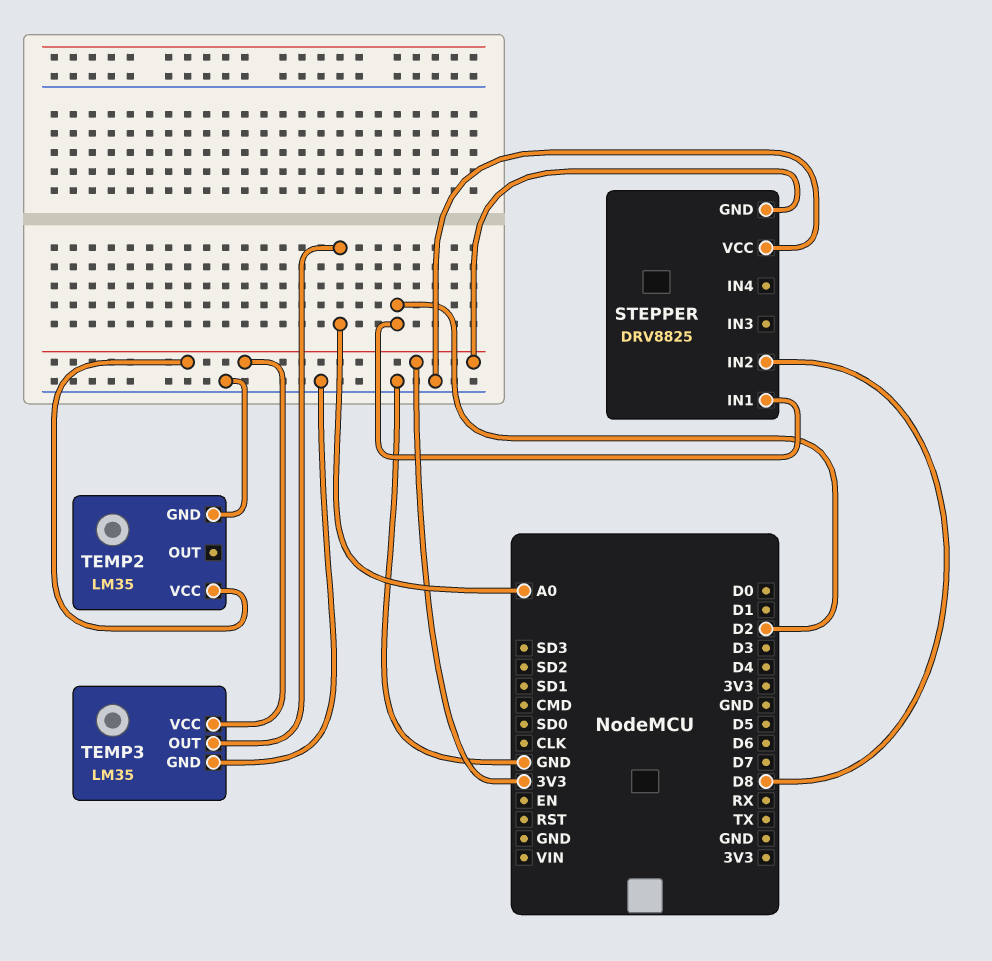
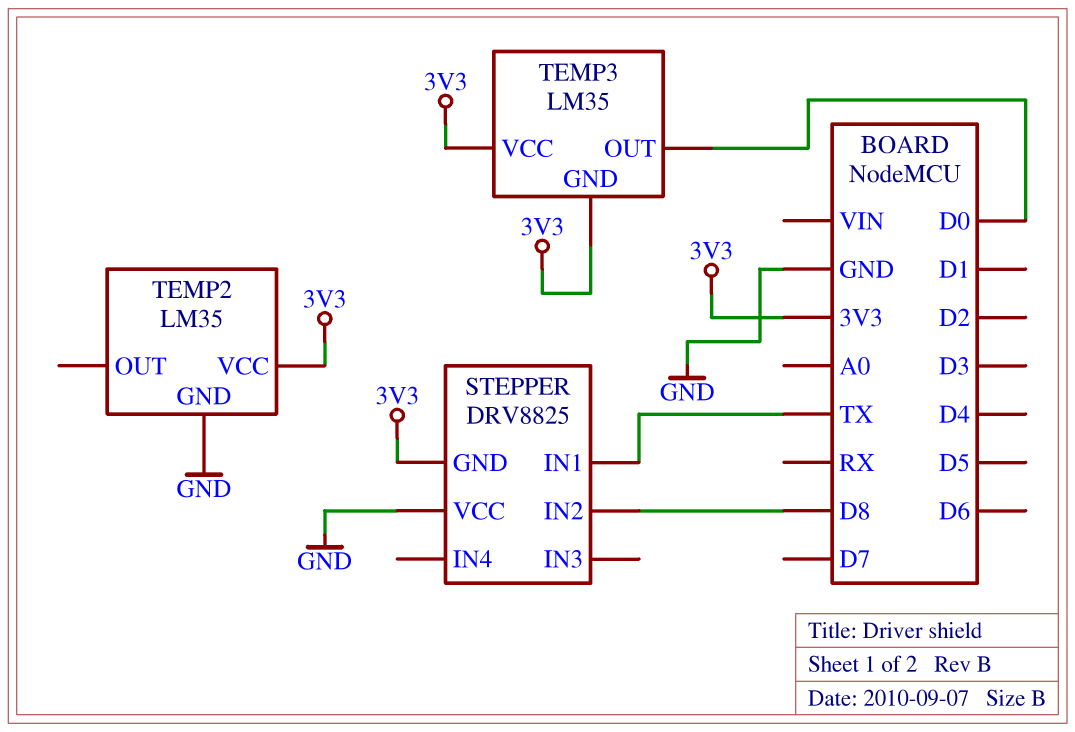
STEPPER pin IN1: D2 -> TX
TEMP3 pin GND: GND -> 3V3
TEMP3 pin OUT: A0 -> D0

